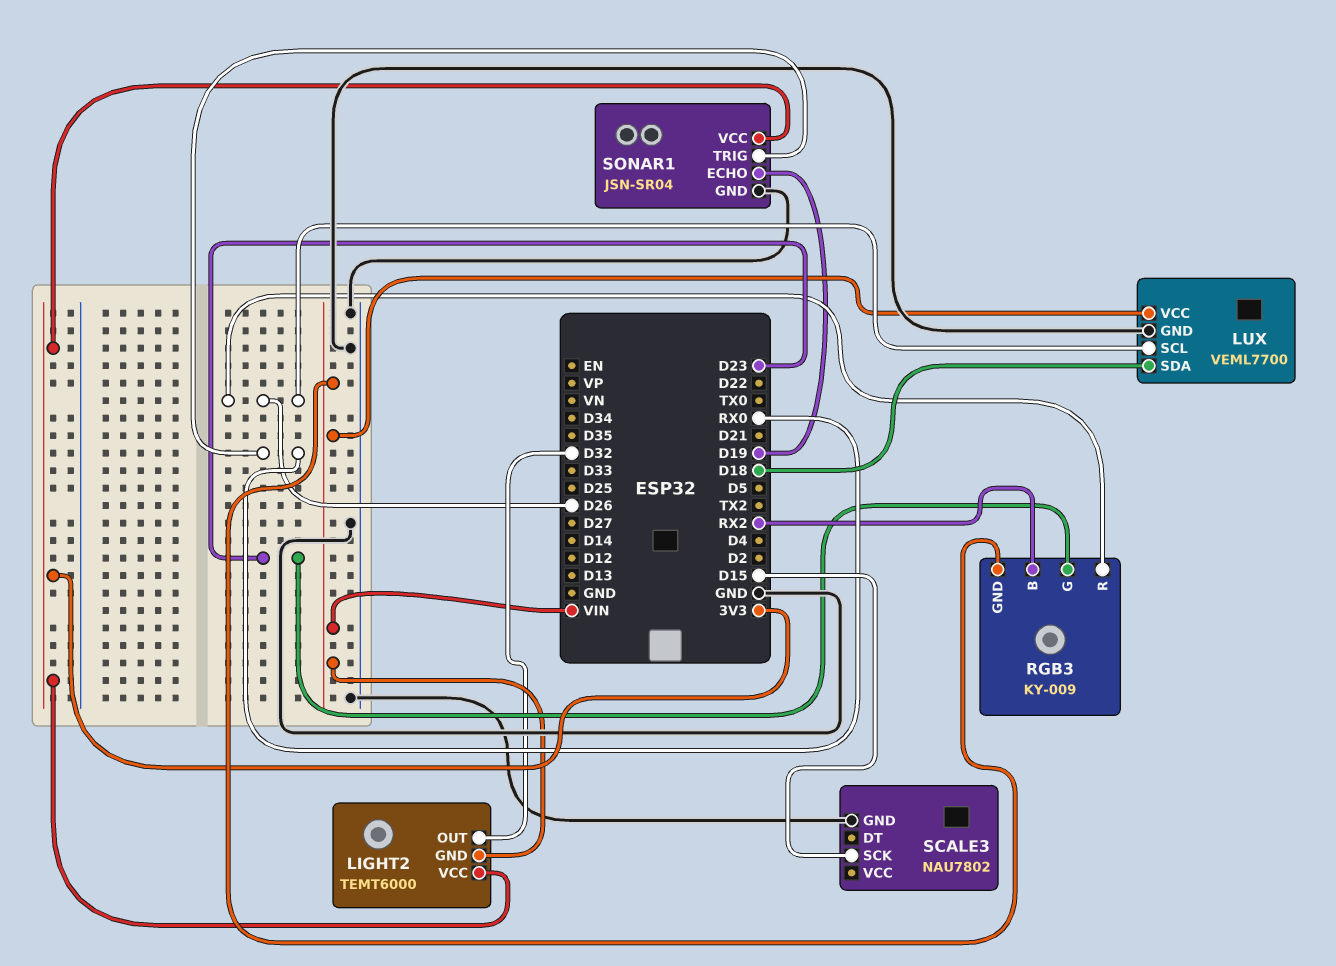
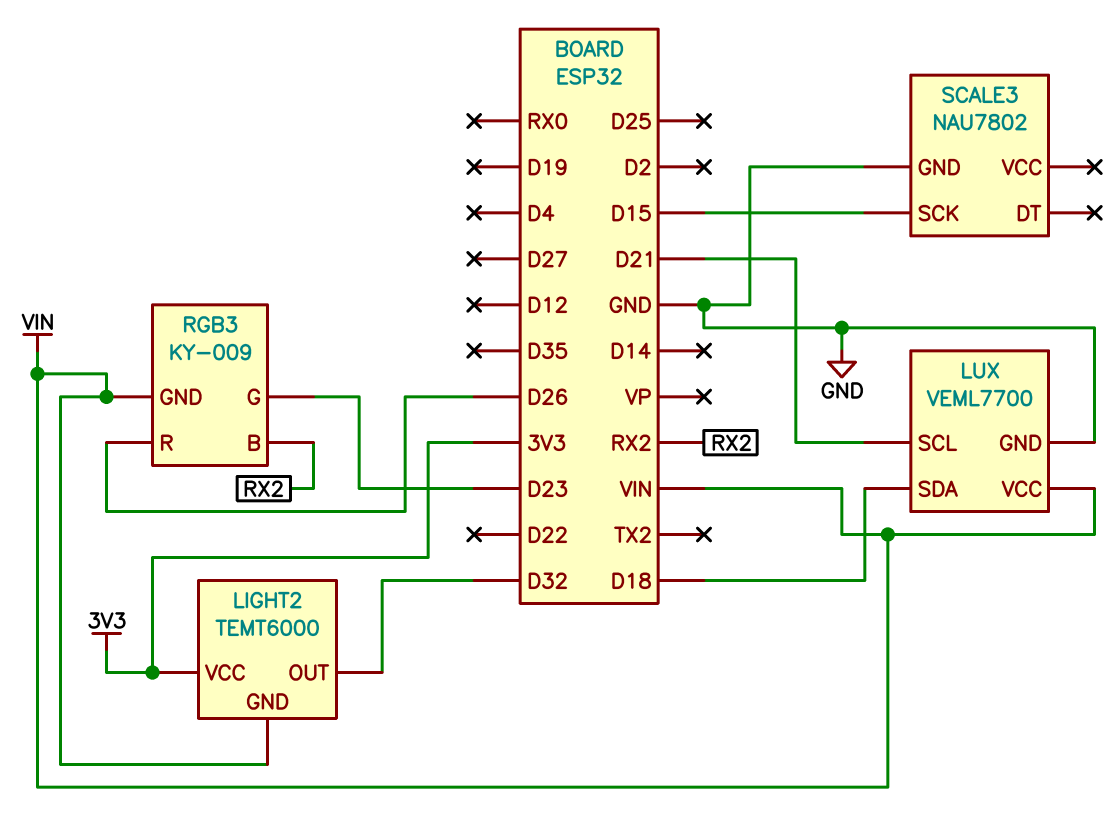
LUX pin SCL: D26 -> D21
SONAR1: JSN-SR04 -> none
SONAR1 pin ECHO: D19 -> none
SONAR1 pin GND: GND -> none
SONAR1 pin TRIG: RX0 -> none
SONAR1 pin VCC: 3V3 -> none

